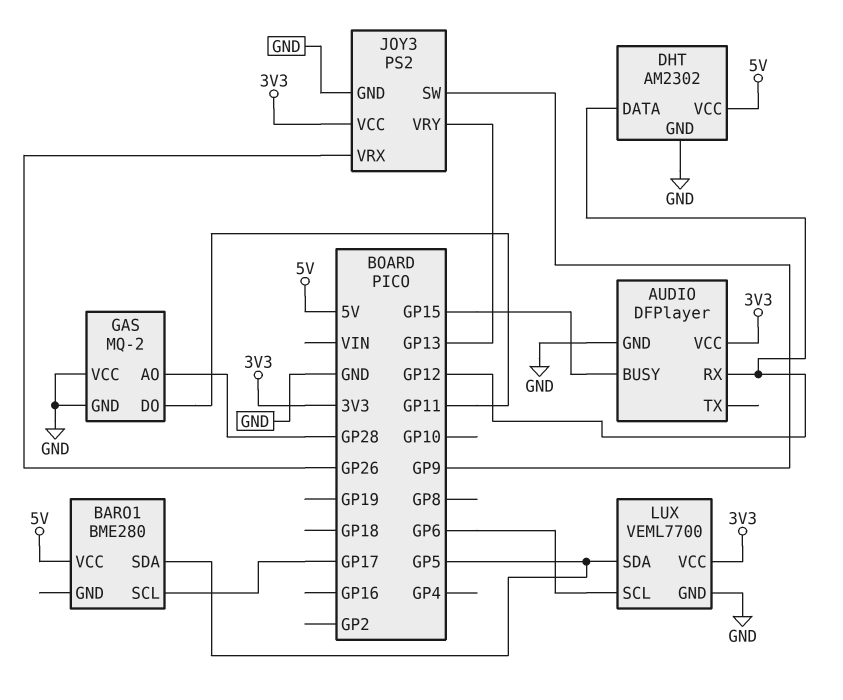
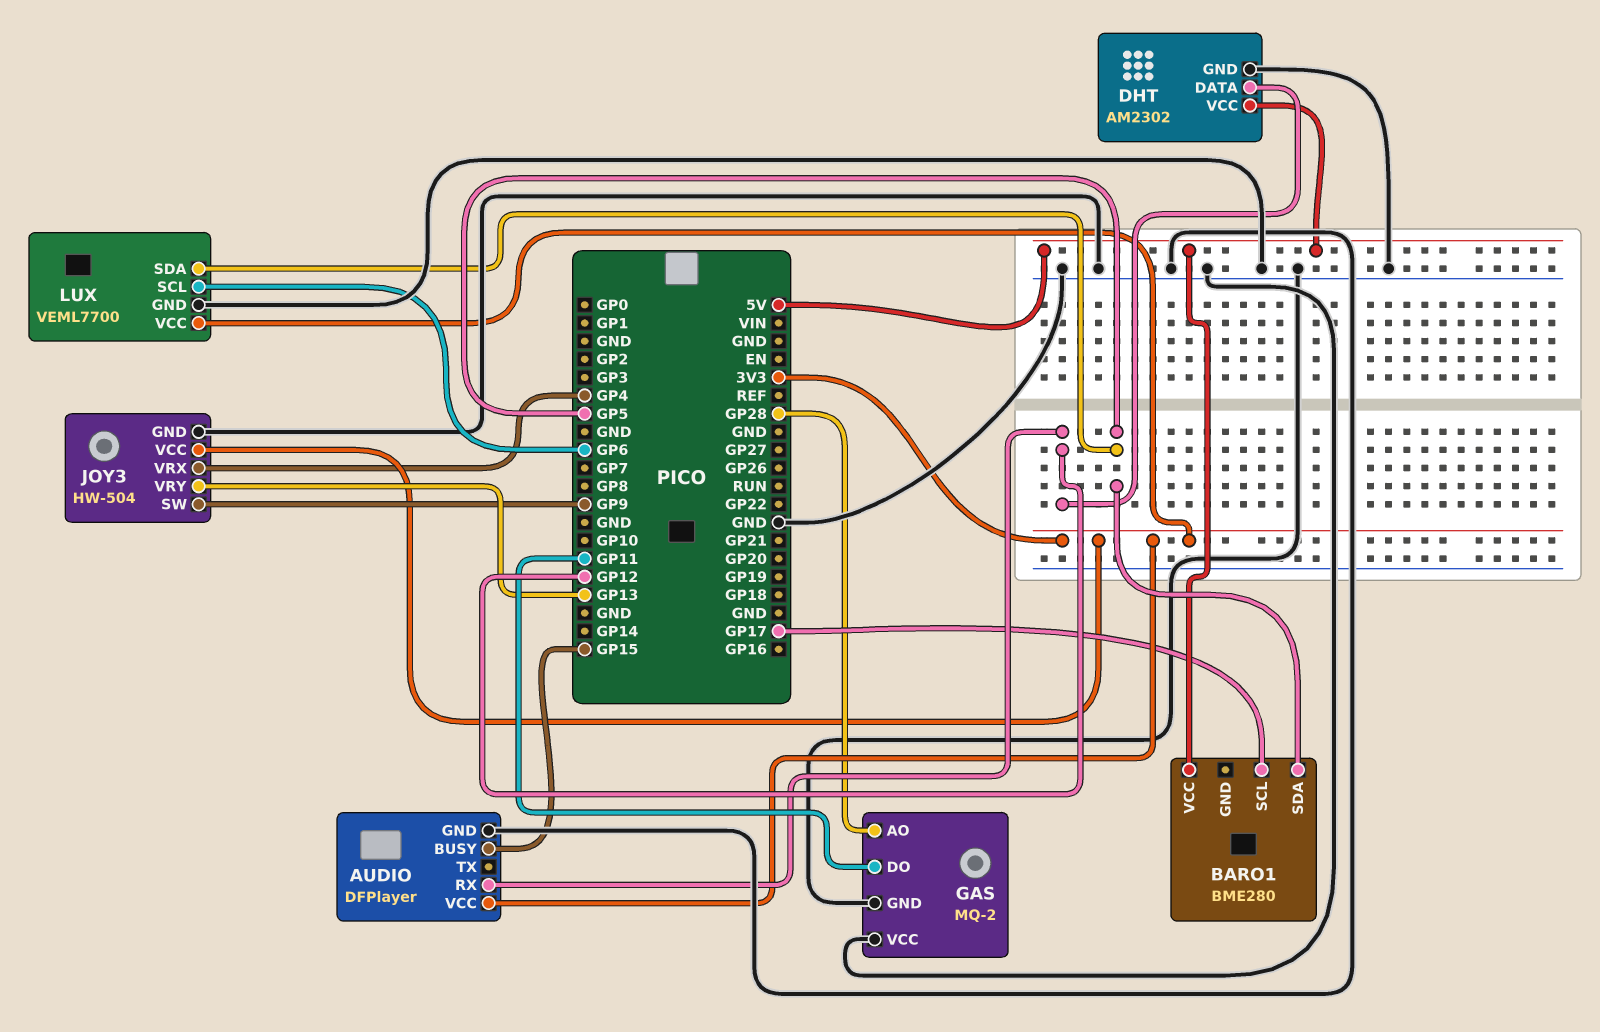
JOY3: PS2 -> HW-504
JOY3 pin VRX: GP26 -> GP4

